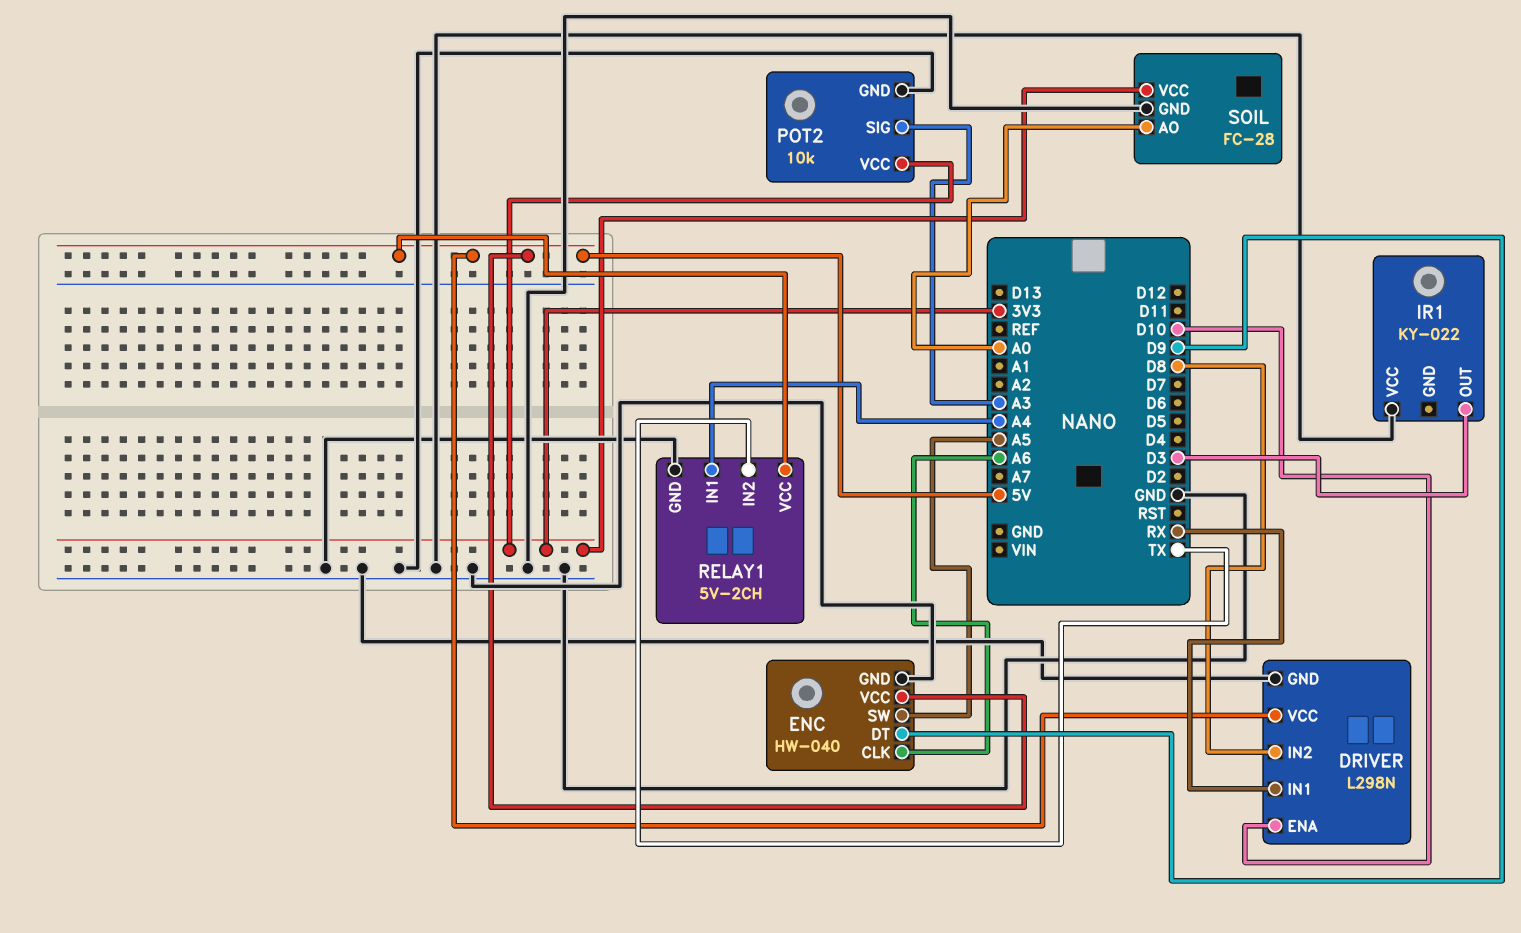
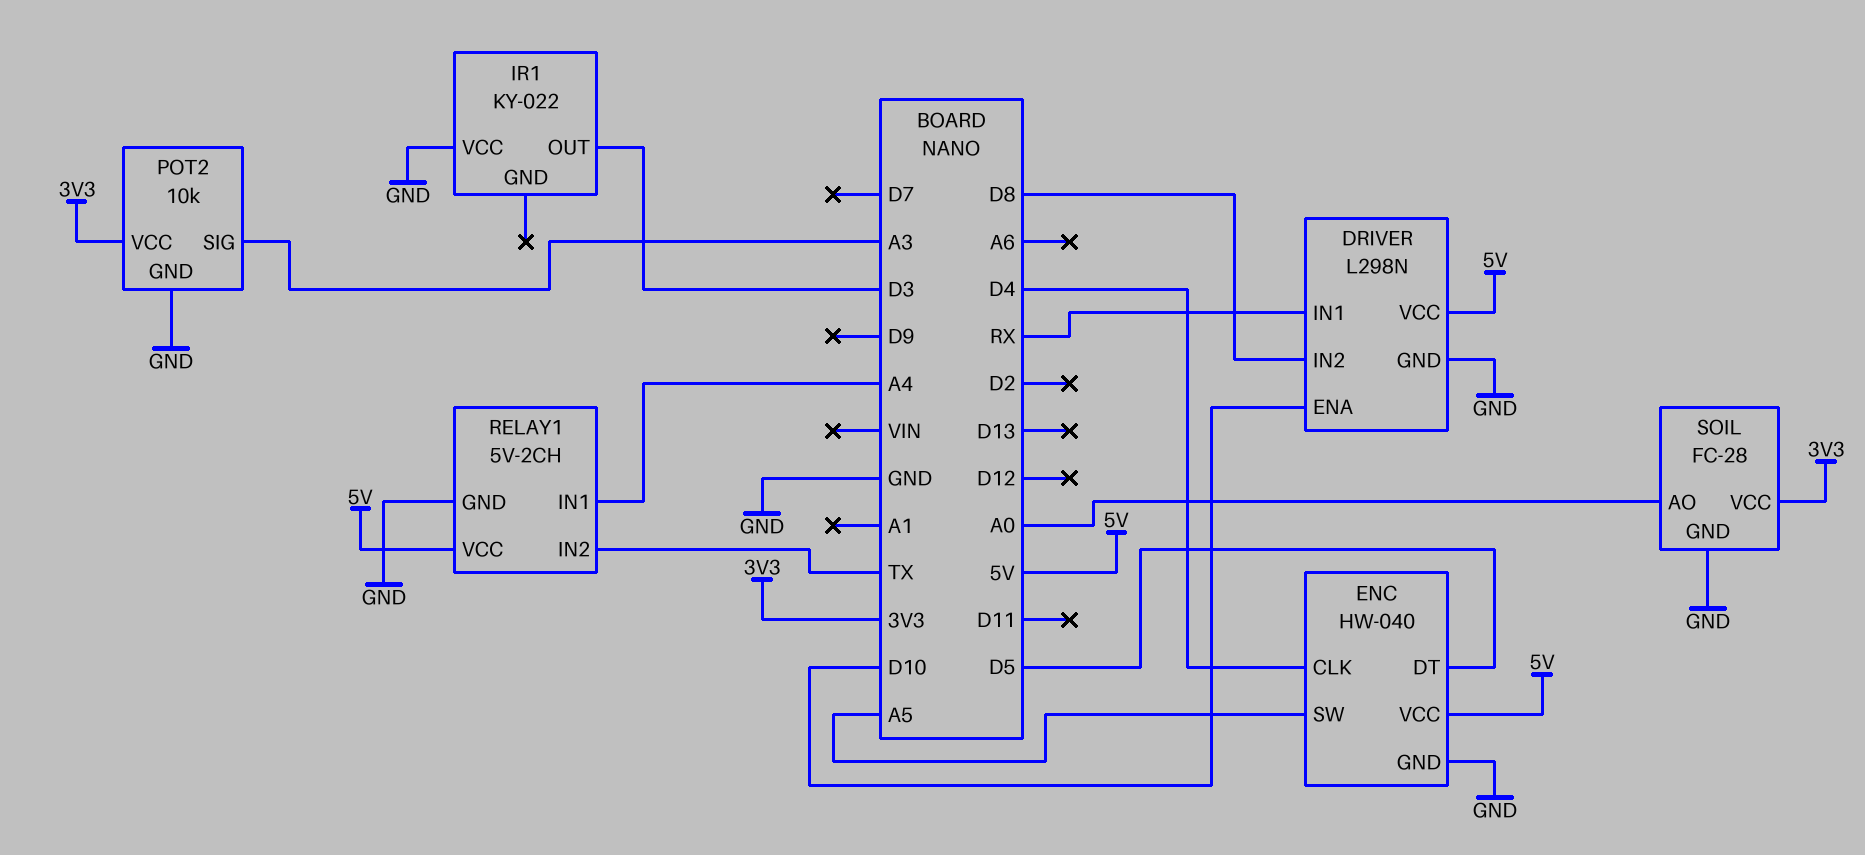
ENC pin CLK: A6 -> D4
ENC pin DT: D9 -> D5

